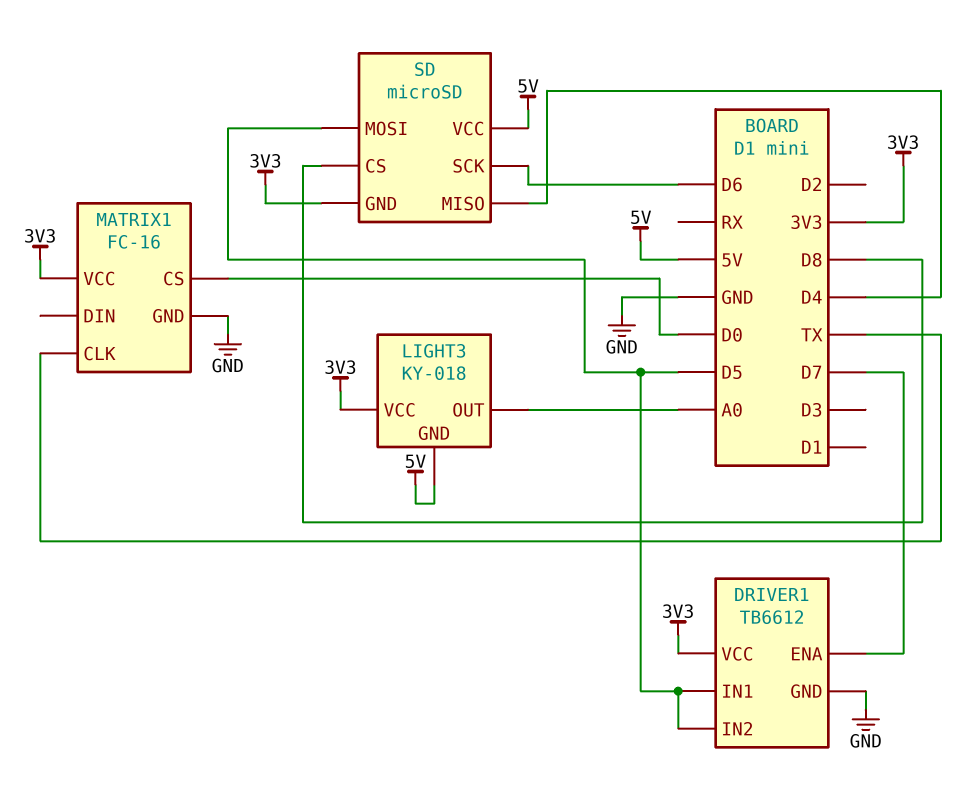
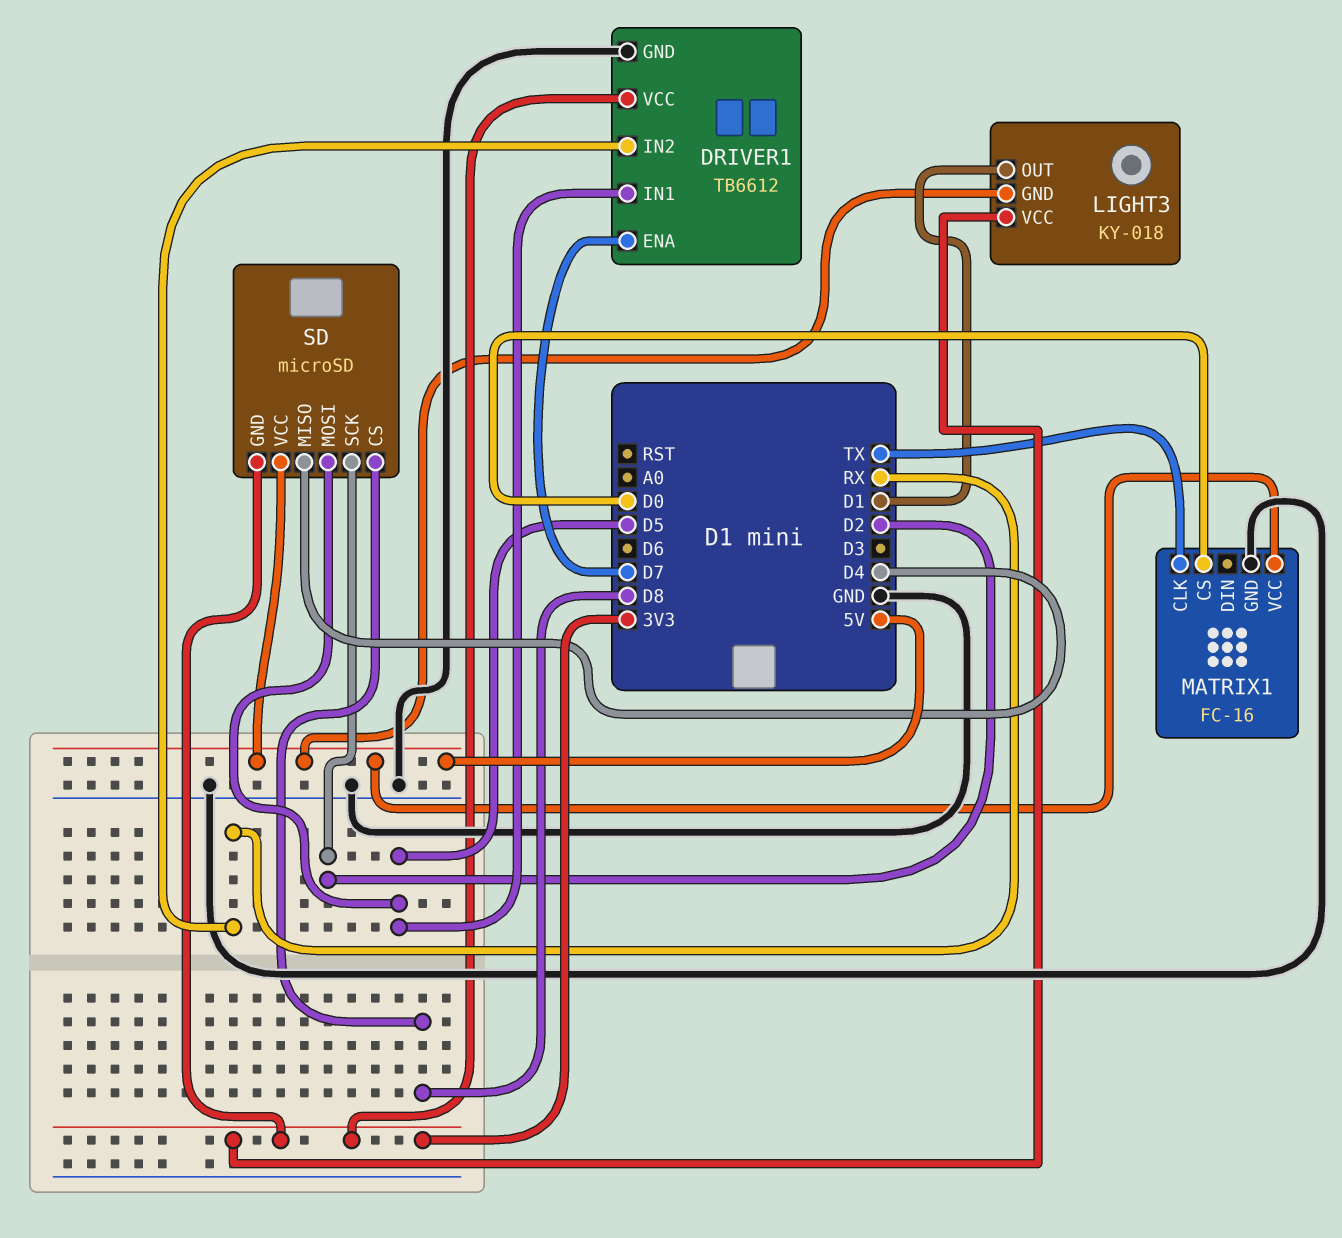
DRIVER1 pin IN2: D5 -> RX
LIGHT3 pin OUT: A0 -> D1
MATRIX1 pin VCC: 3V3 -> 5V
SD pin SCK: D6 -> D2

